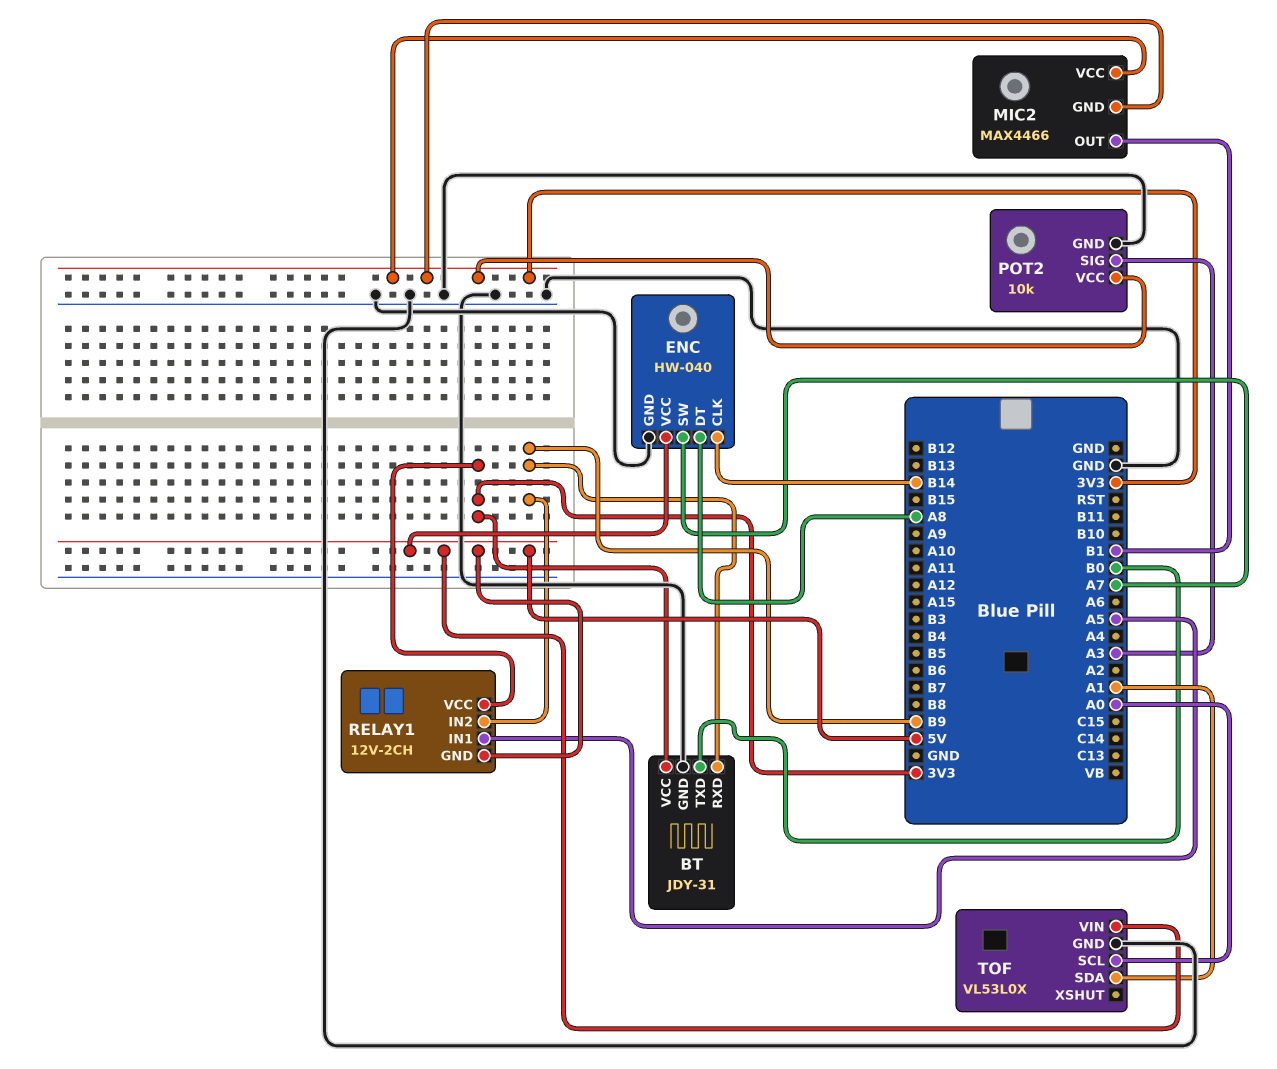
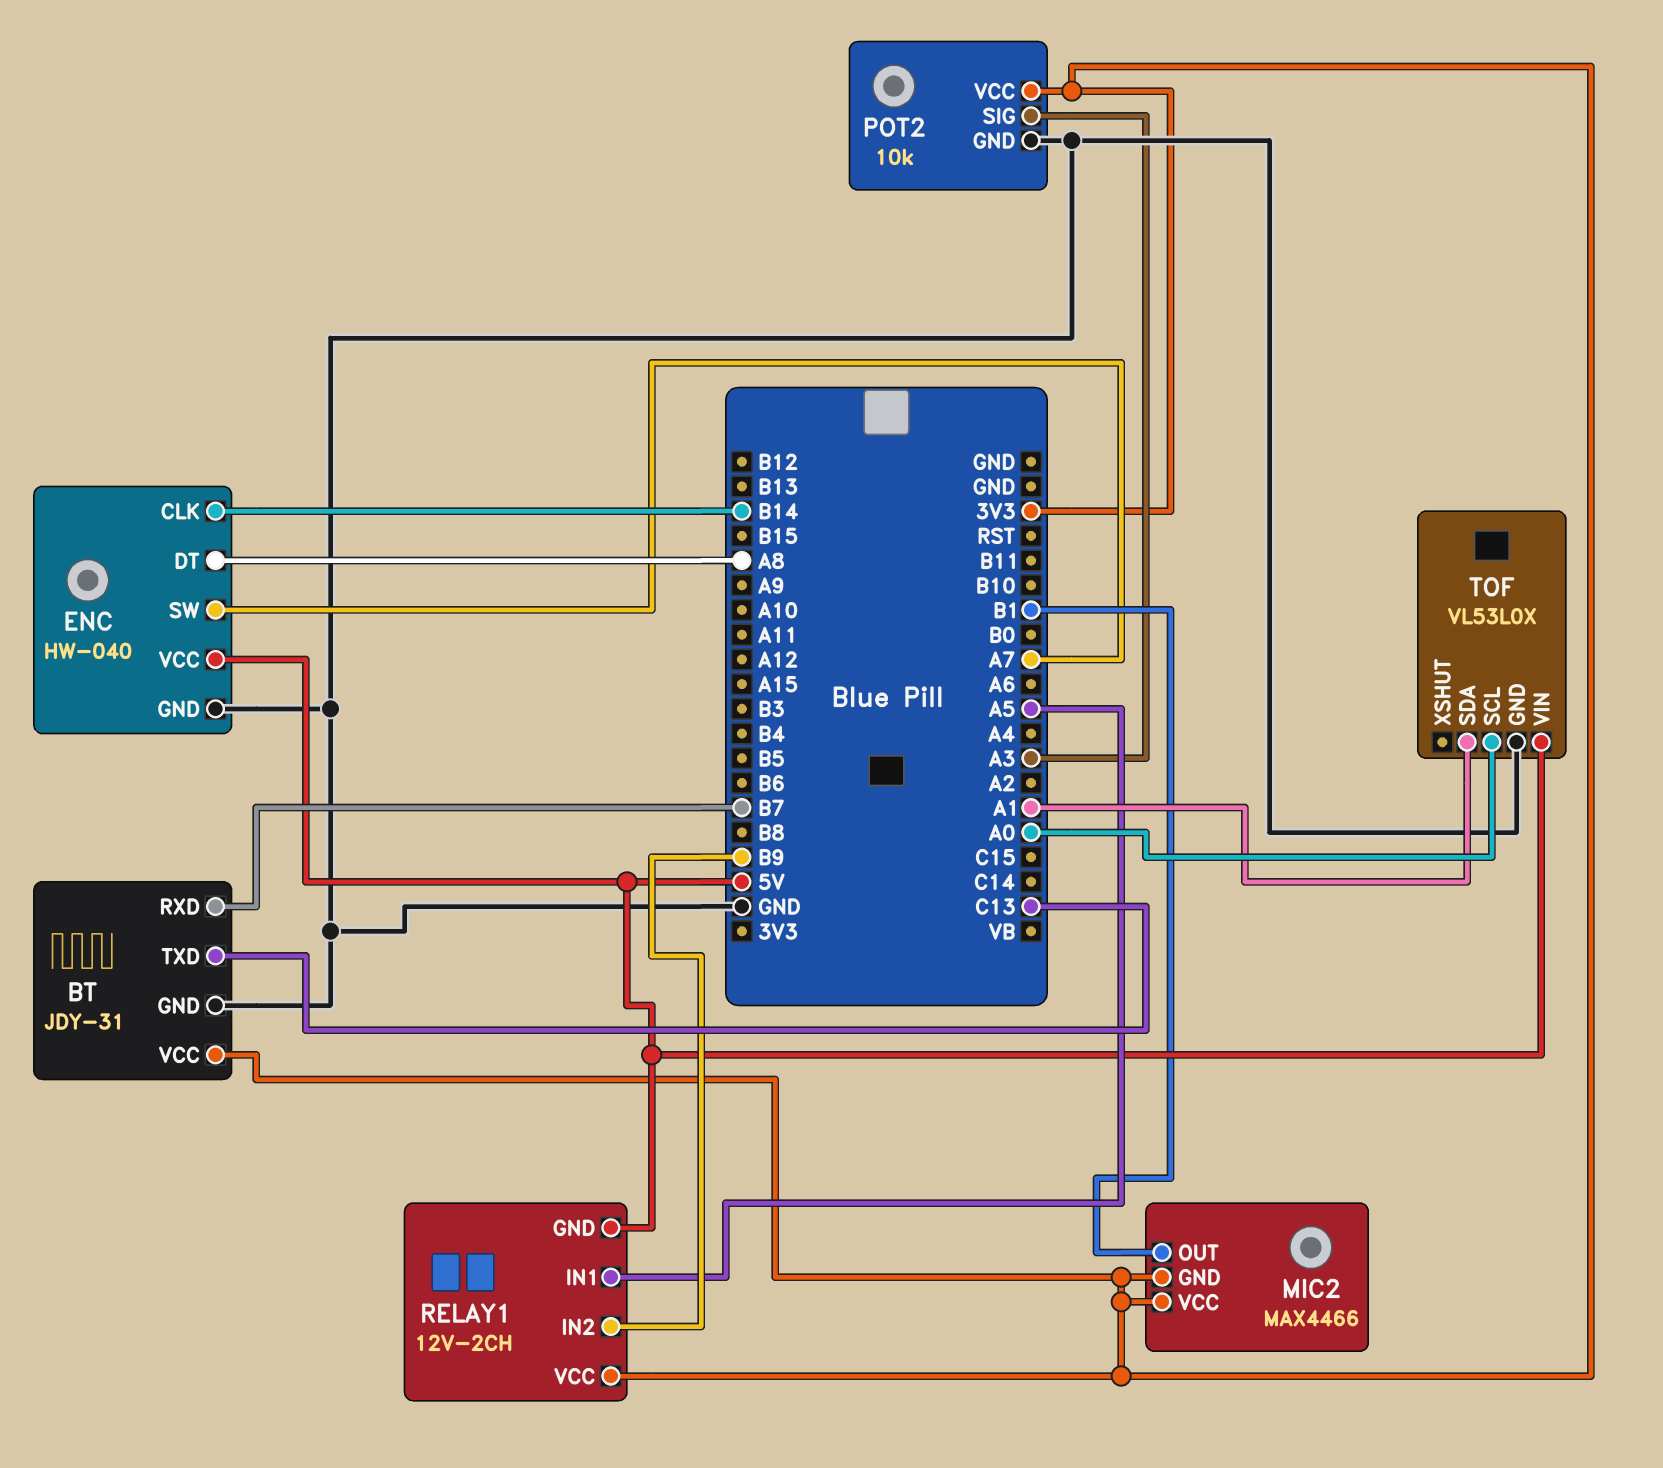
BT pin RXD: B9 -> B7
BT pin TXD: B0 -> C13

